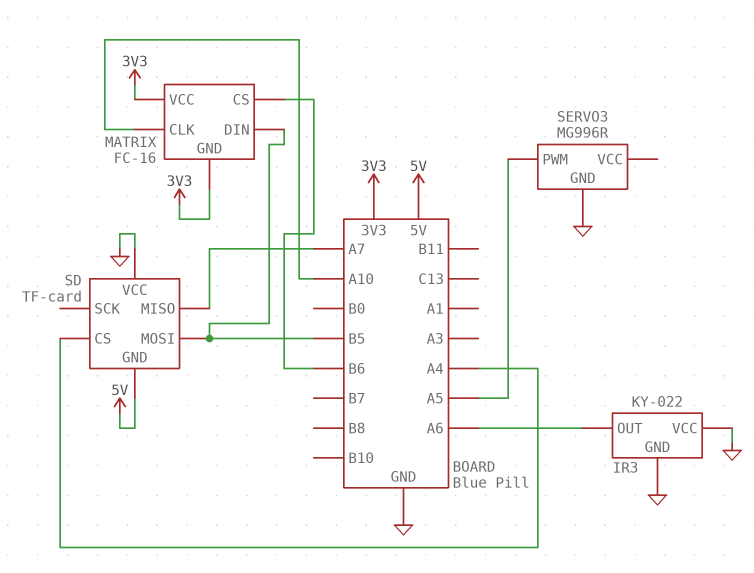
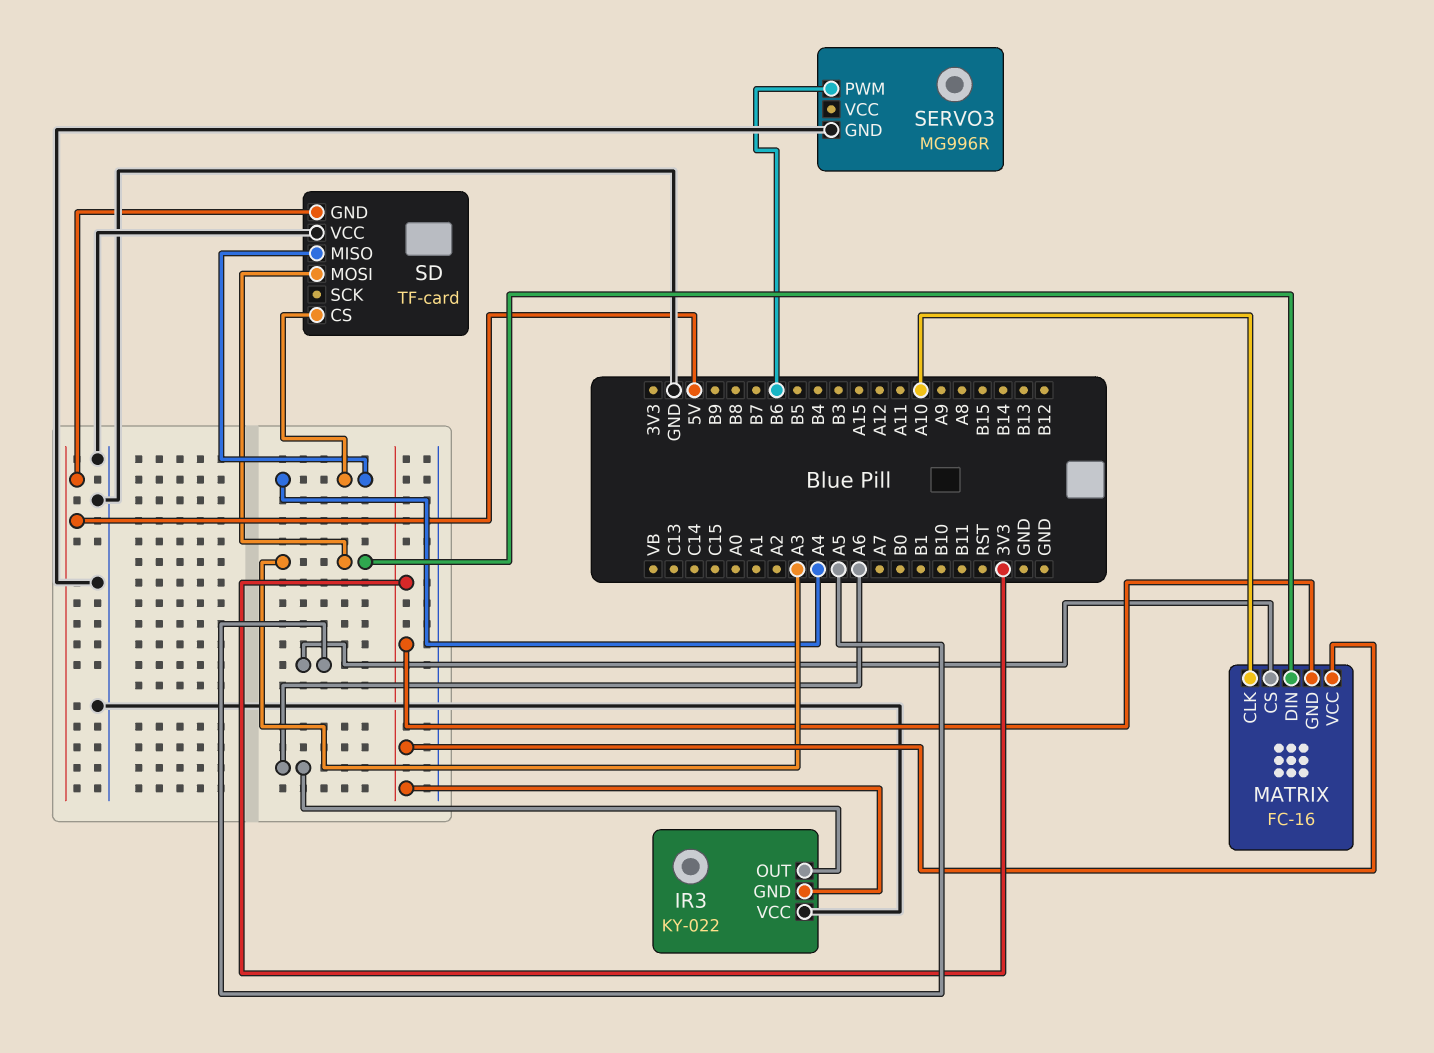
IR3 pin GND: GND -> 3V3
MATRIX pin CS: B6 -> A5
MATRIX pin DIN: B5 -> A3
SD pin MISO: A7 -> A4
SD pin MOSI: B5 -> A3
SERVO3 pin PWM: A5 -> B6

